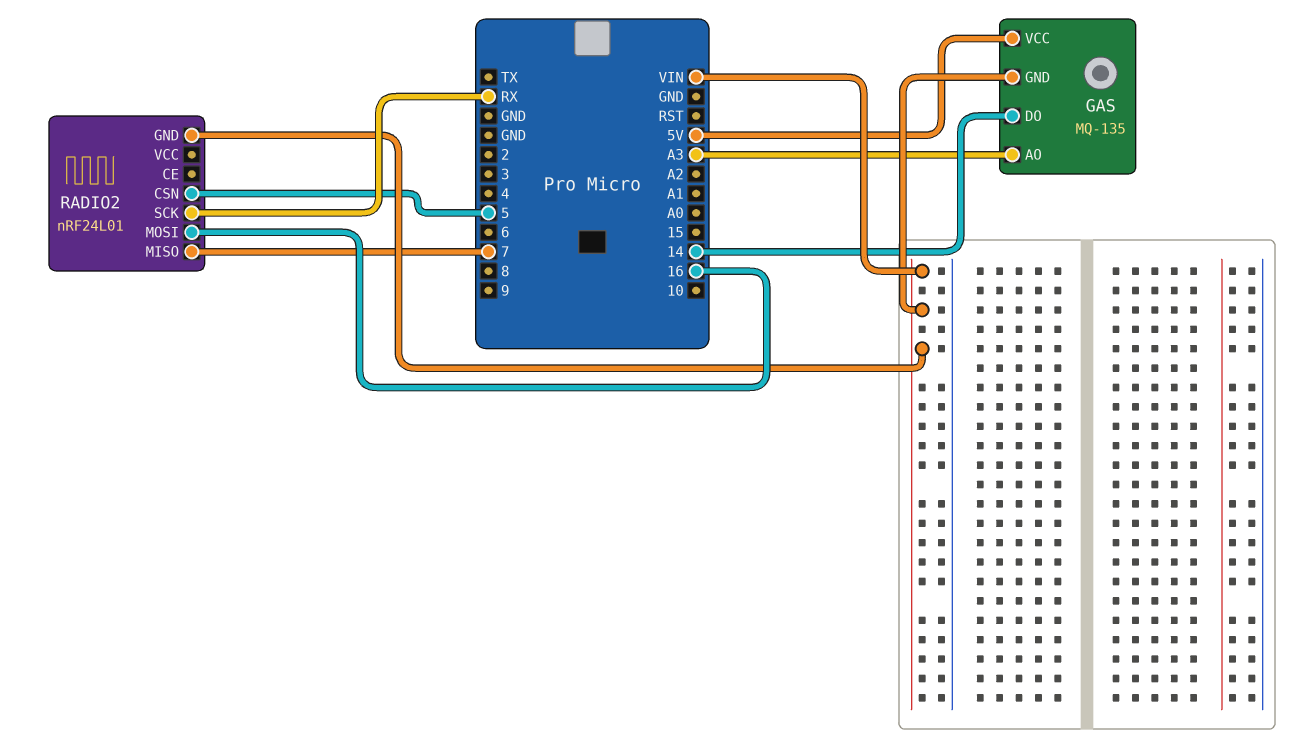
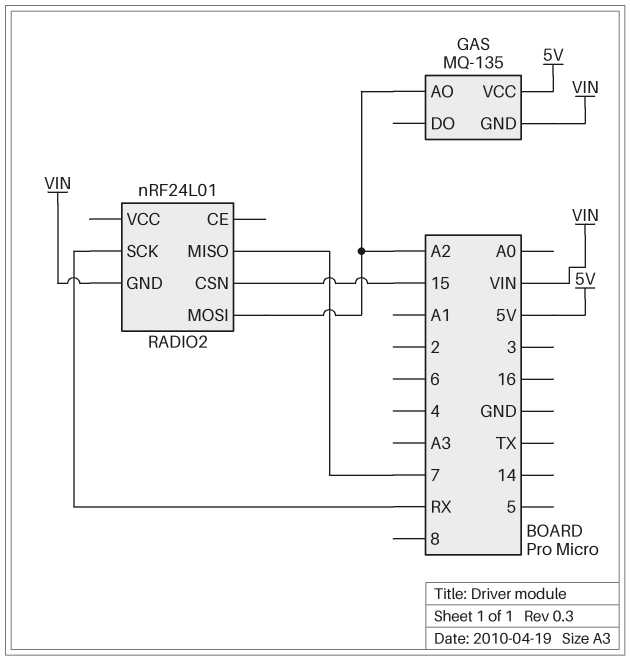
GAS pin AO: A3 -> A2
GAS pin DO: 14 -> none
RADIO2 pin CSN: 5 -> 15
RADIO2 pin MOSI: 16 -> A2

